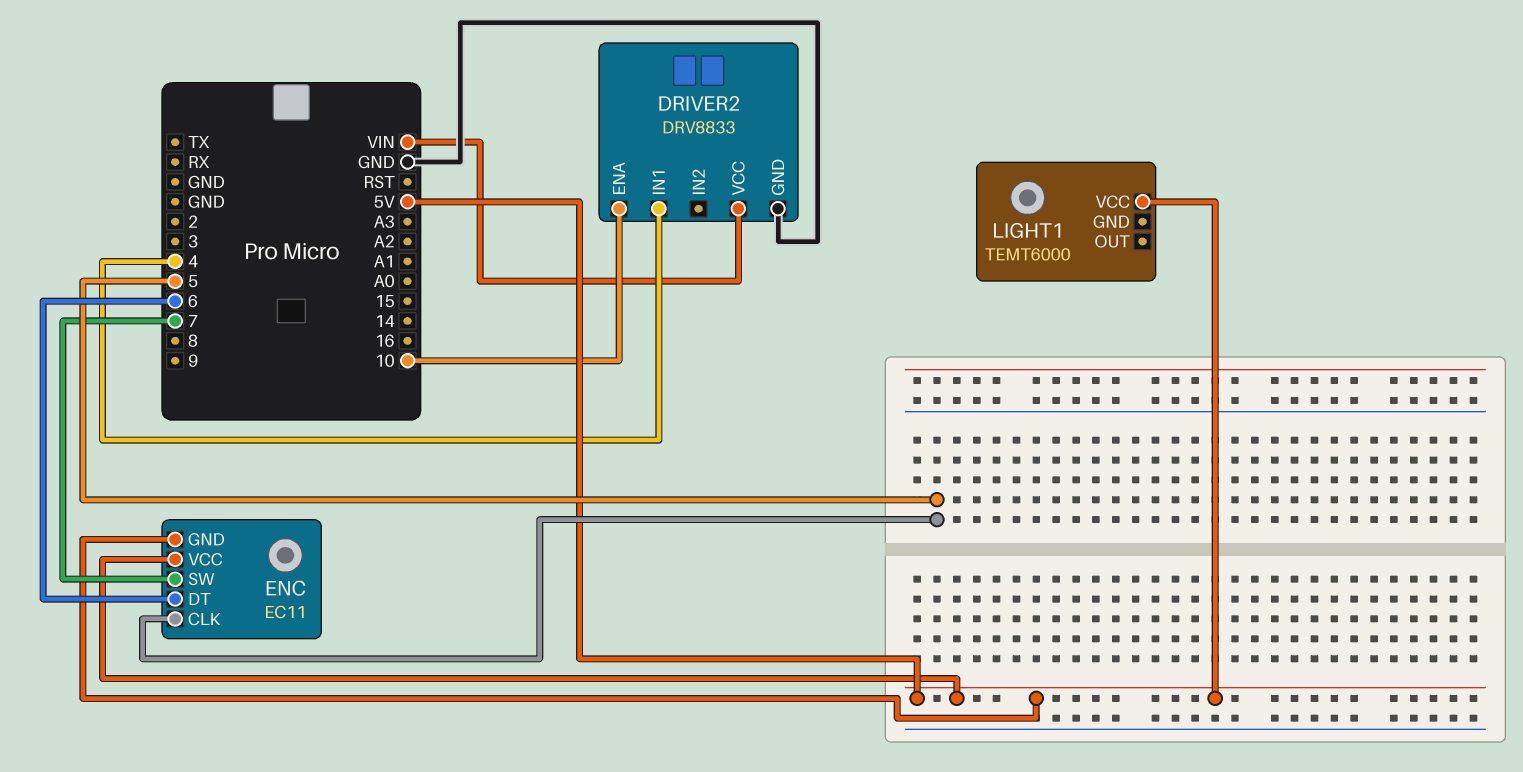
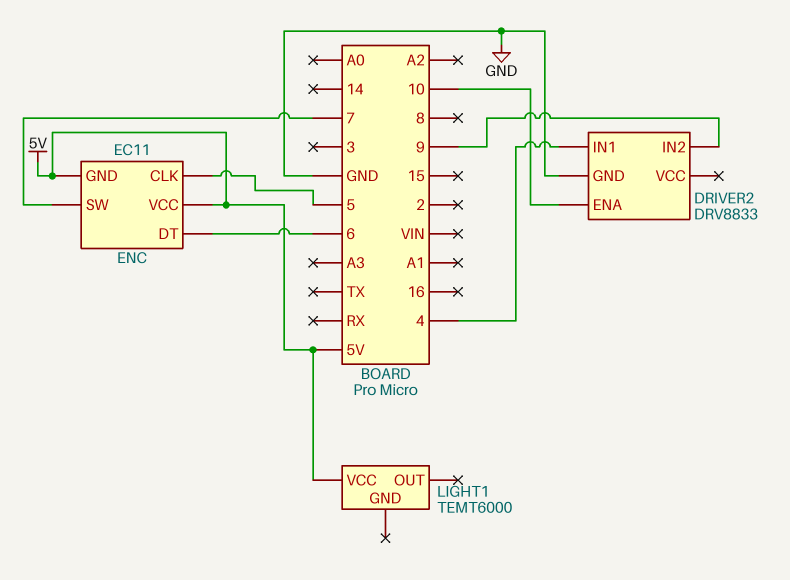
DRIVER2 pin IN2: none -> 9
DRIVER2 pin VCC: VIN -> none

